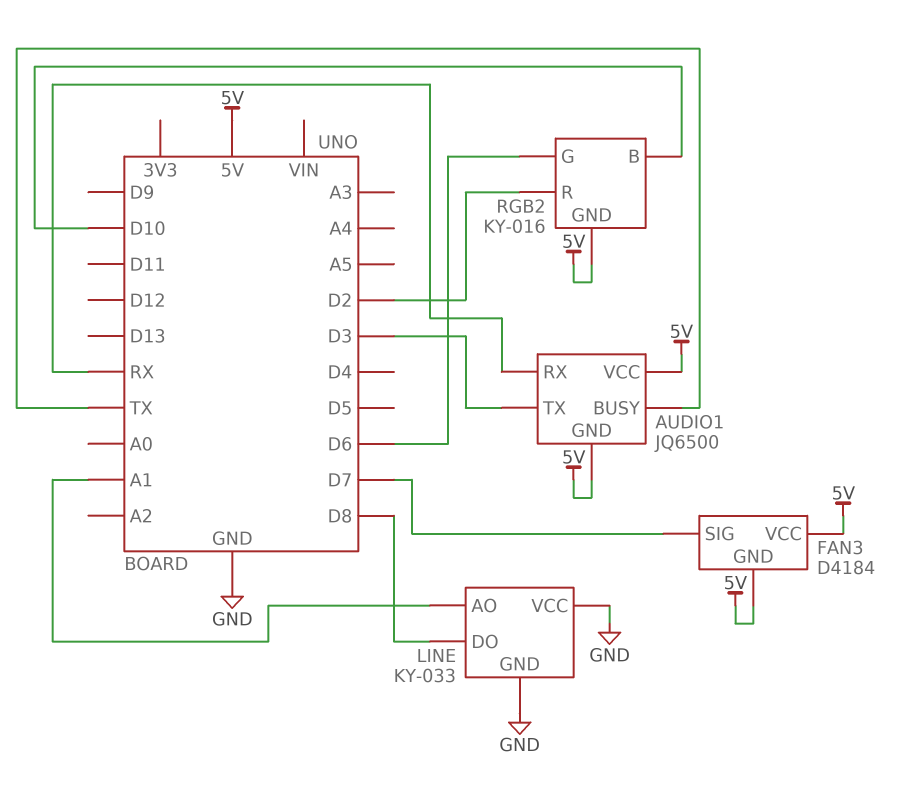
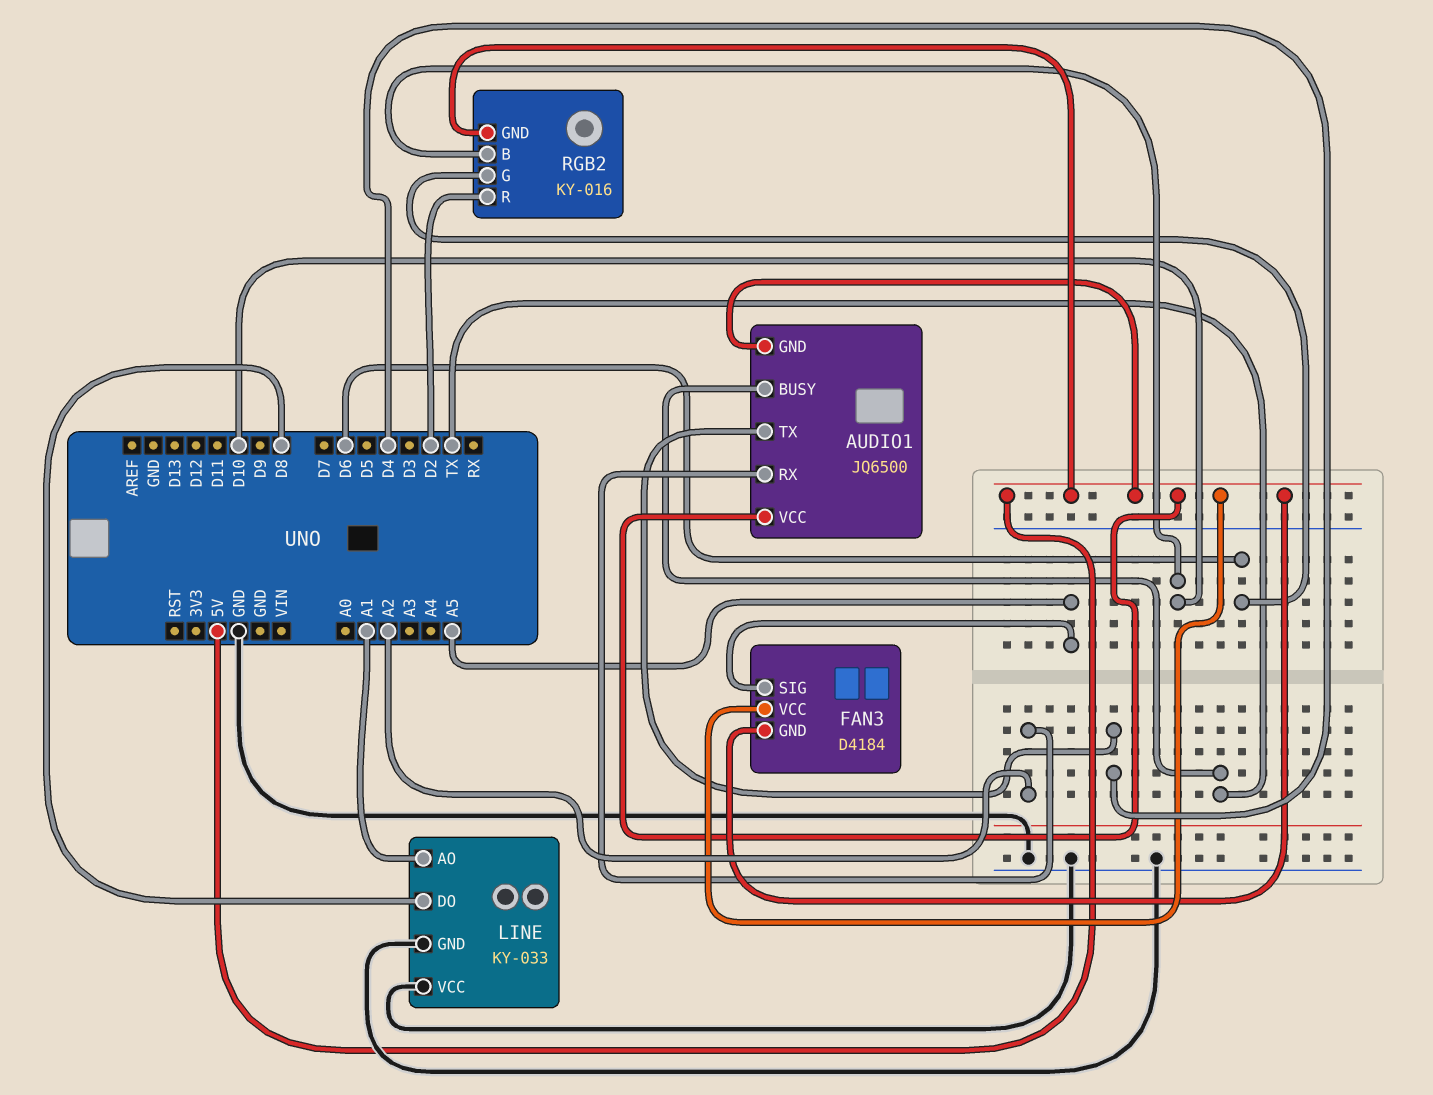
AUDIO1 pin RX: RX -> A2
AUDIO1 pin TX: D3 -> D4
FAN3 pin SIG: D7 -> A5

